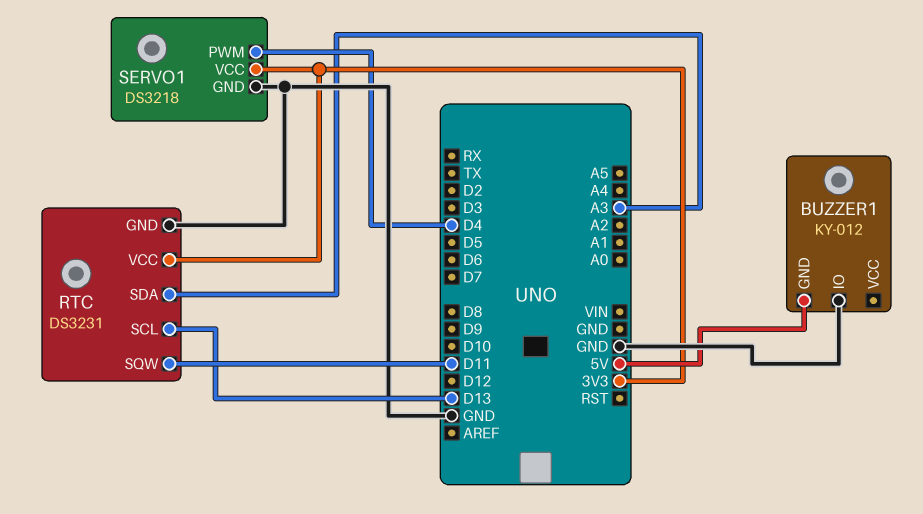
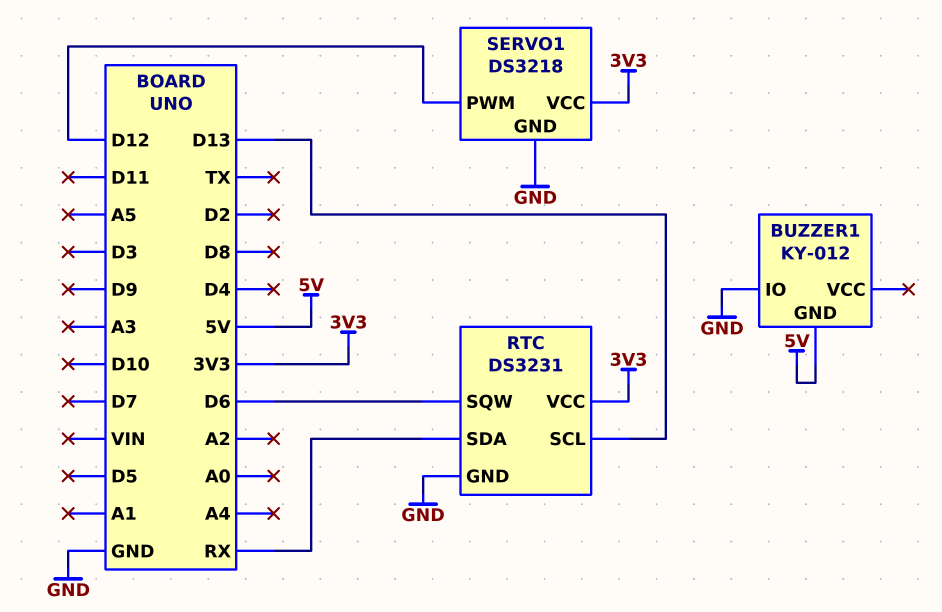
RTC pin SDA: A3 -> RX
RTC pin SQW: D11 -> D6
SERVO1 pin PWM: D4 -> D12

